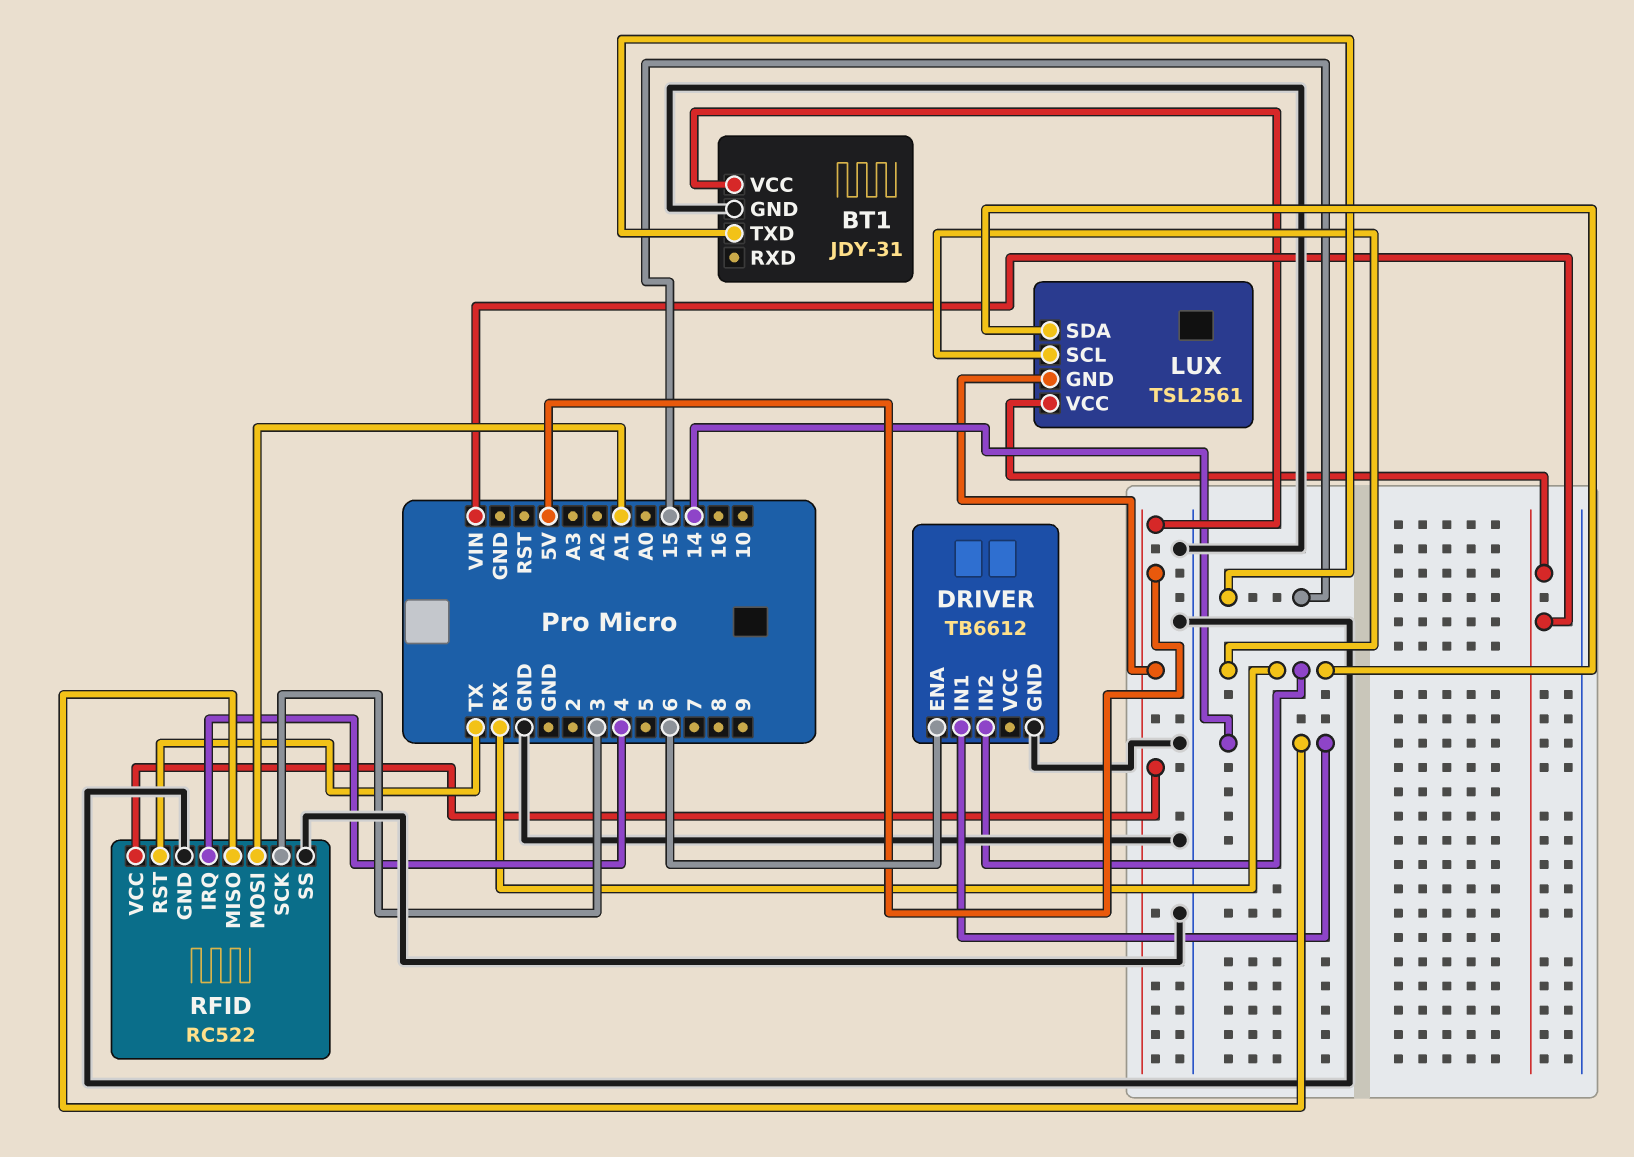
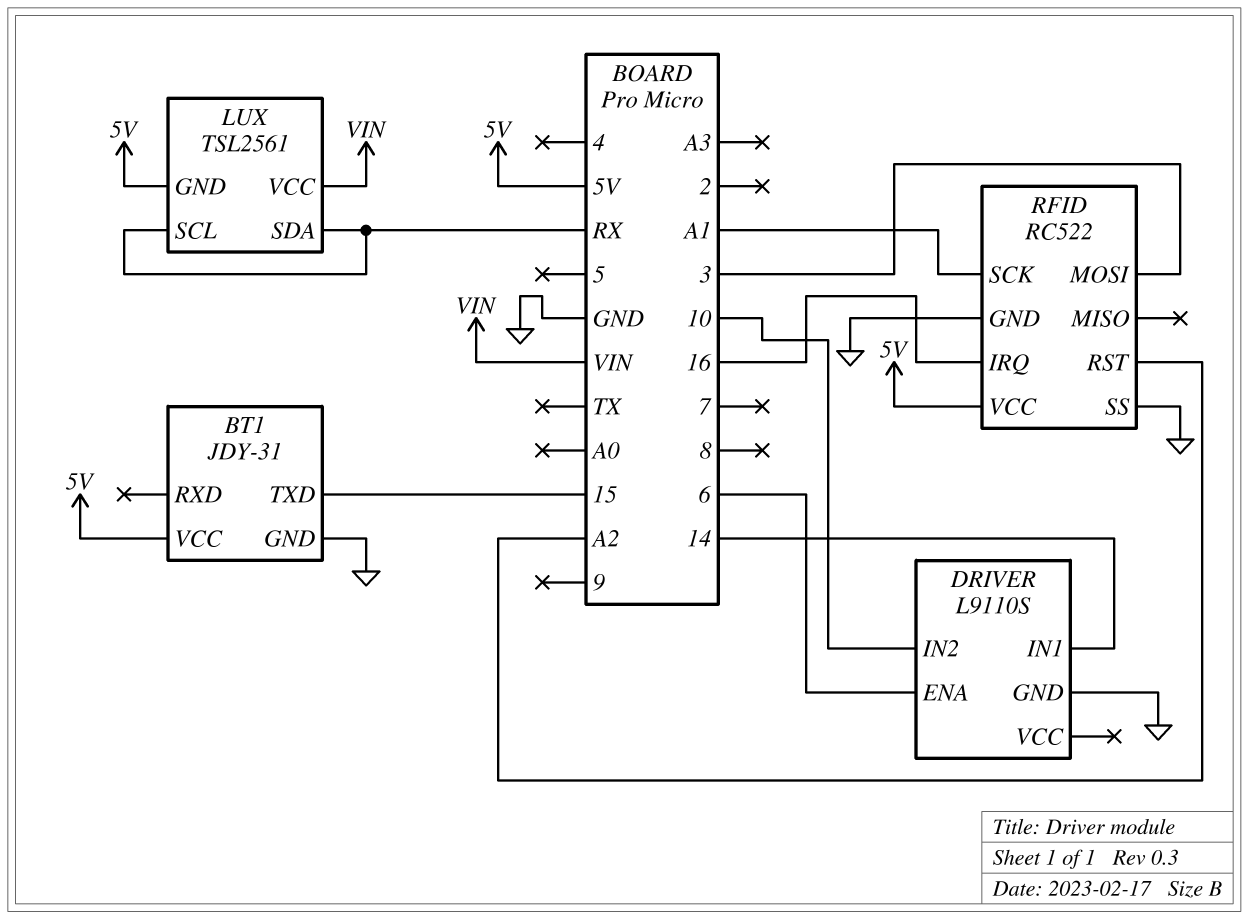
DRIVER: TB6612 -> L9110S
DRIVER pin IN2: RX -> 10
RFID pin IRQ: 4 -> 16
RFID pin MISO: 14 -> none
RFID pin MOSI: A1 -> 3
RFID pin RST: TX -> A2
RFID pin SCK: 3 -> A1

